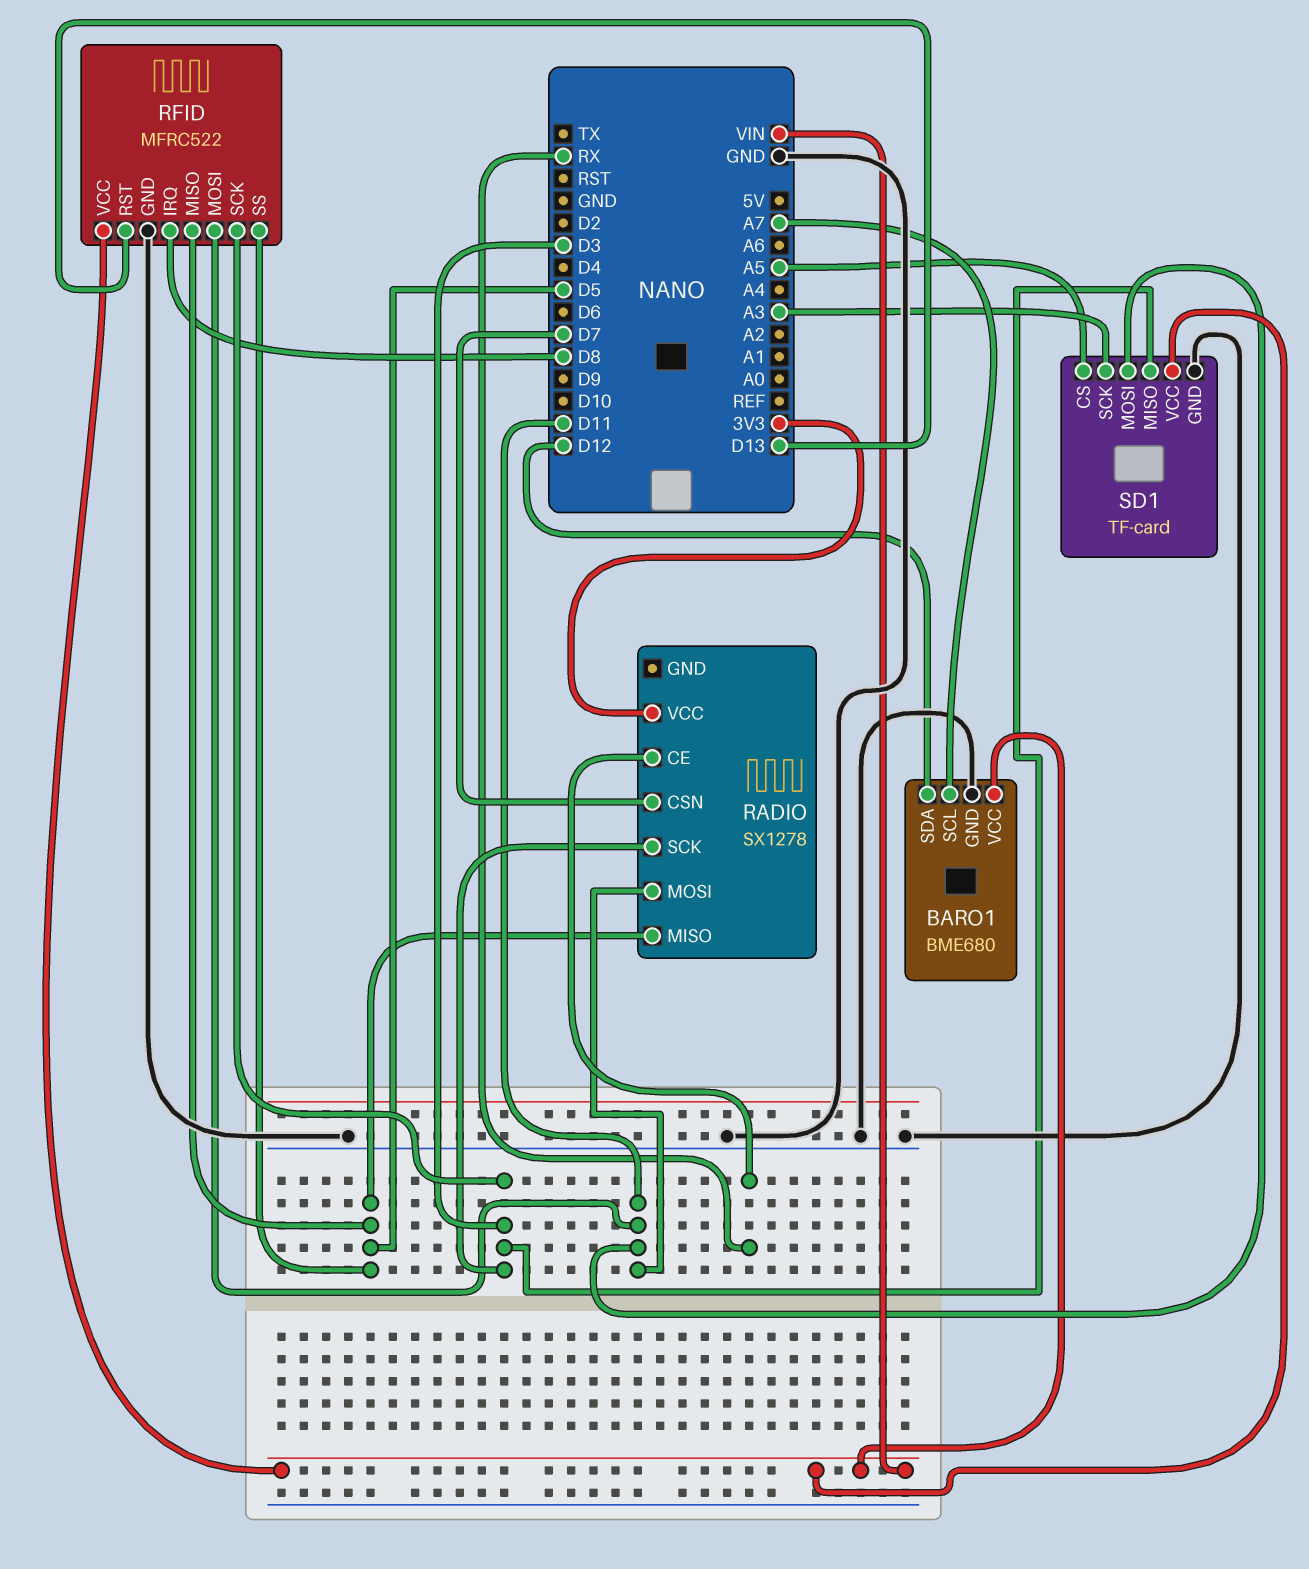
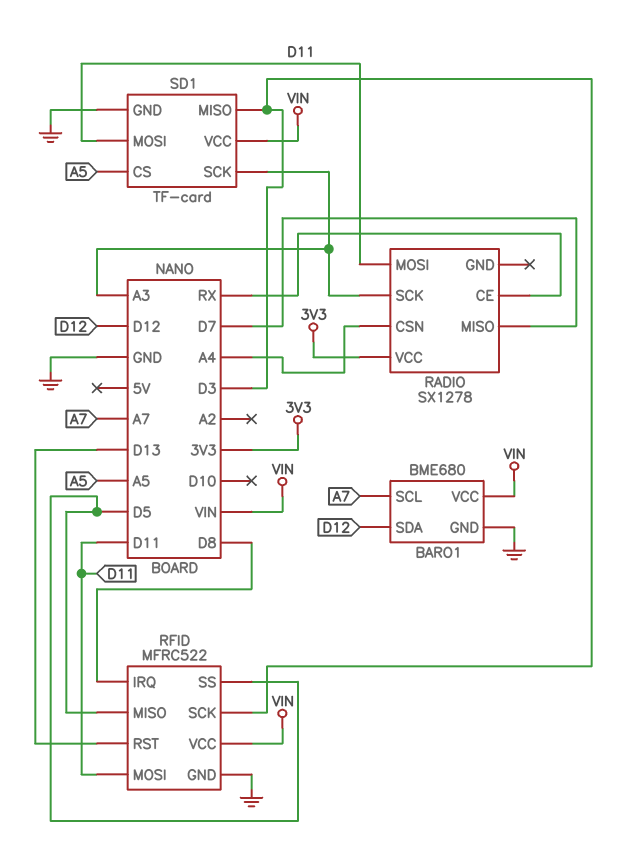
RADIO pin CSN: D7 -> A4
RADIO pin MISO: D5 -> D7
RADIO pin SCK: D3 -> A3

